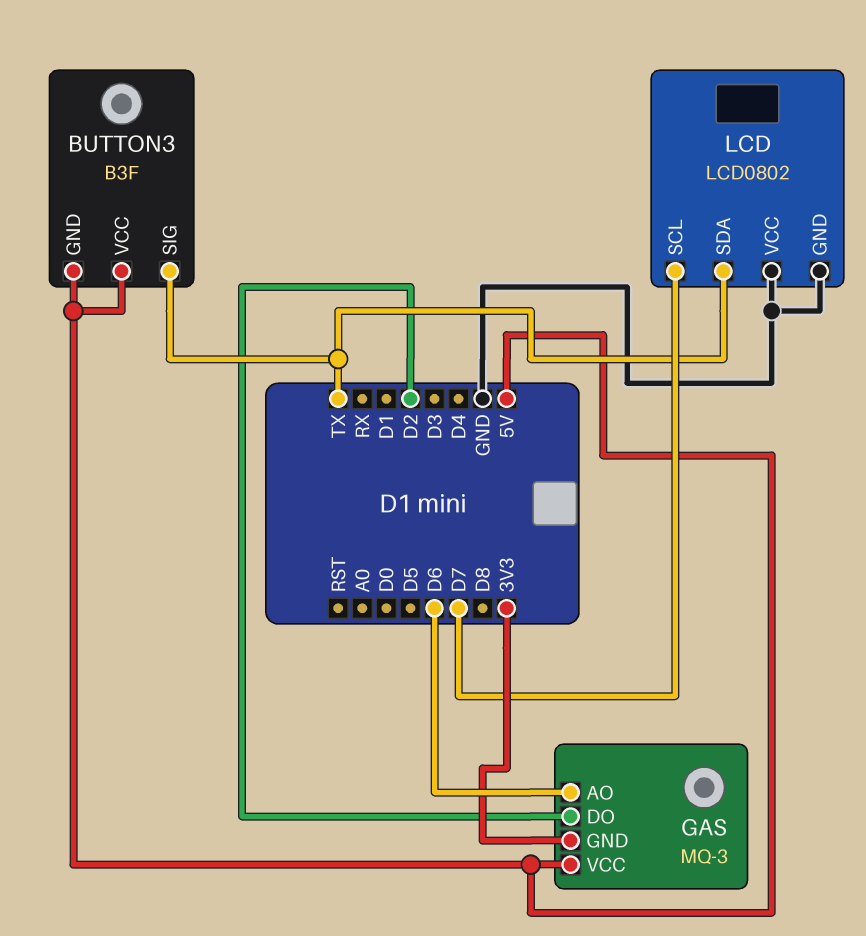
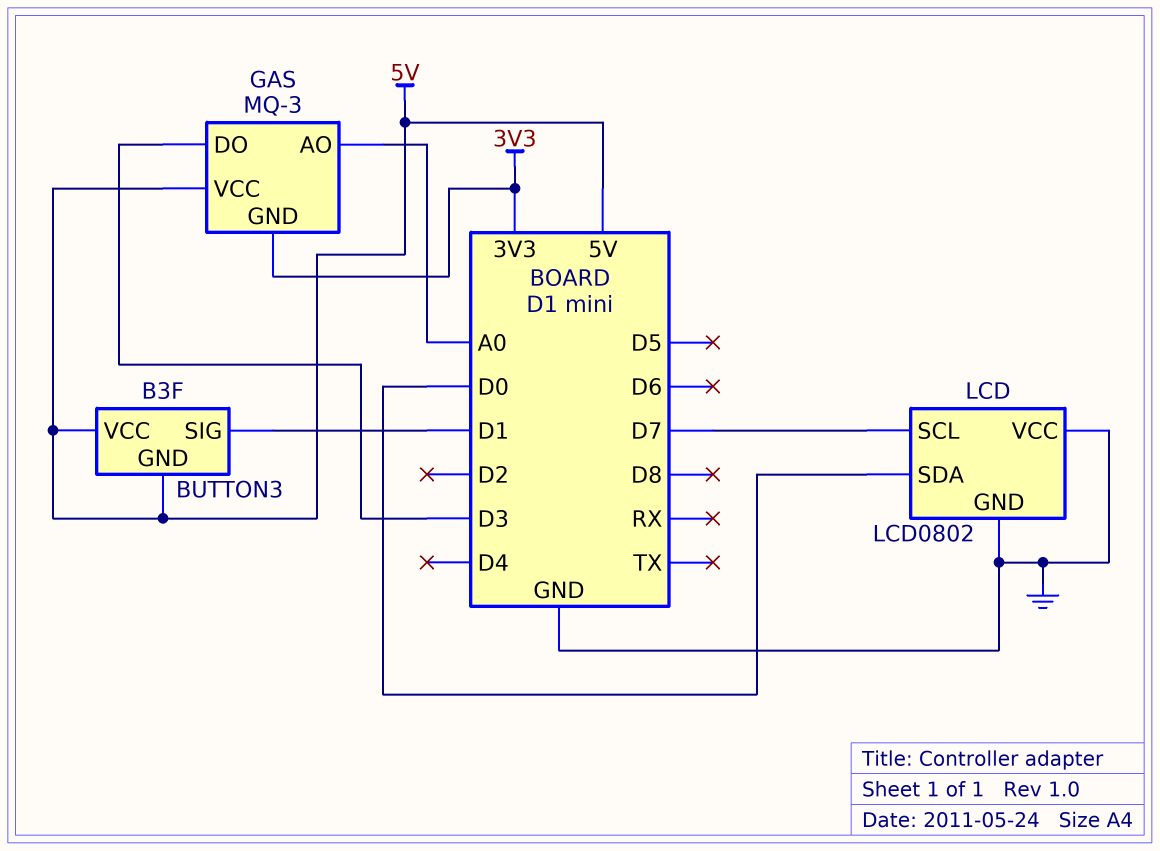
BUTTON3 pin SIG: TX -> D1
GAS pin AO: D6 -> A0
GAS pin DO: D2 -> D3
LCD pin SDA: TX -> D0

